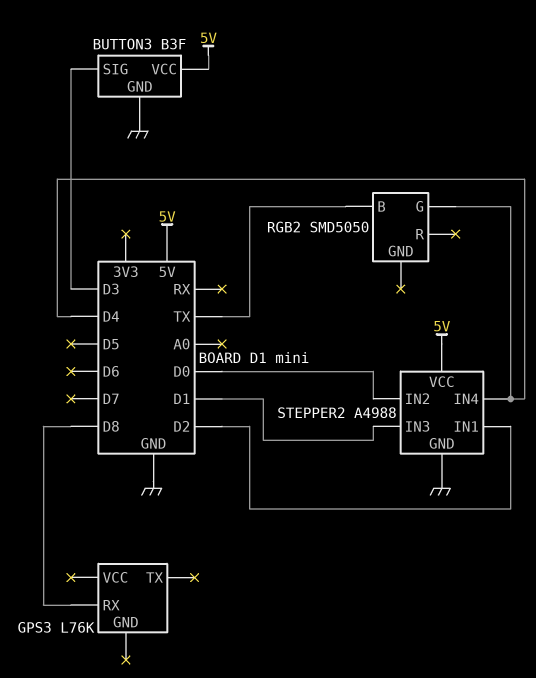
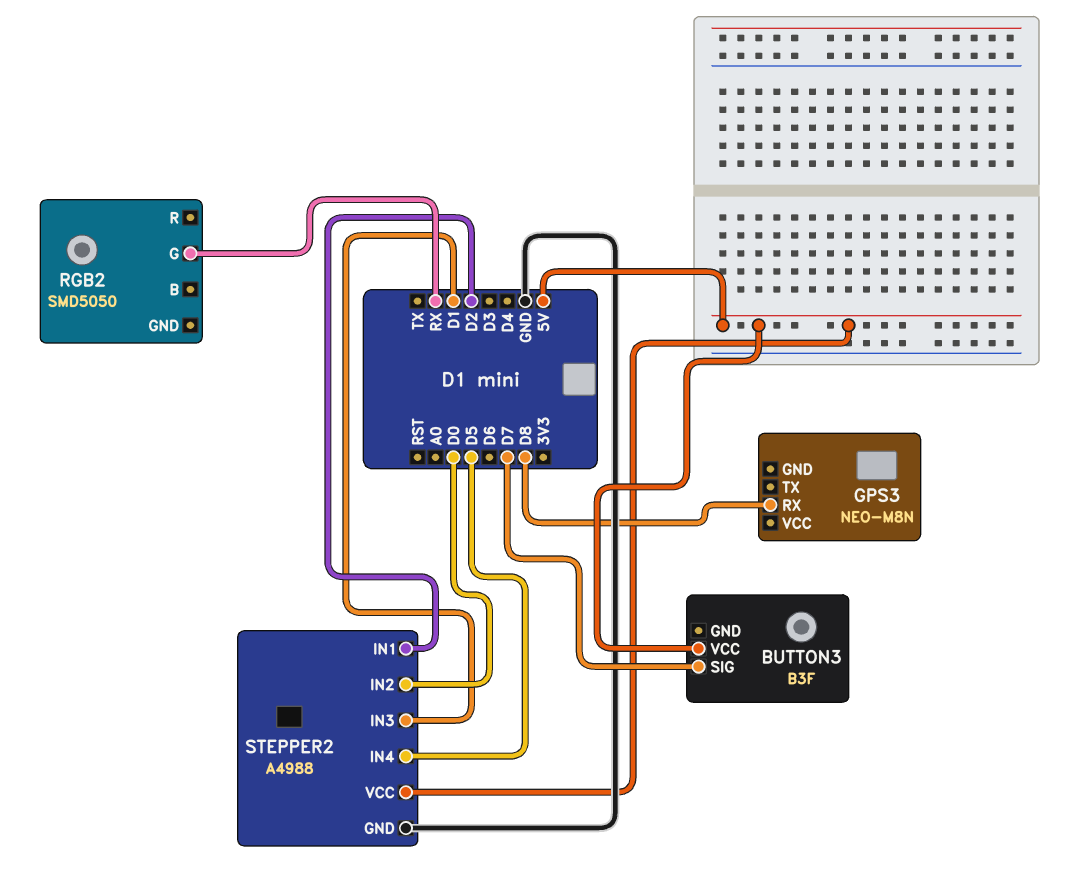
BUTTON3 pin GND: GND -> none
BUTTON3 pin SIG: D3 -> D7
GPS3: L76K -> NEO-M8N
RGB2 pin B: TX -> none
RGB2 pin G: D4 -> RX
STEPPER2 pin IN4: D4 -> D5

